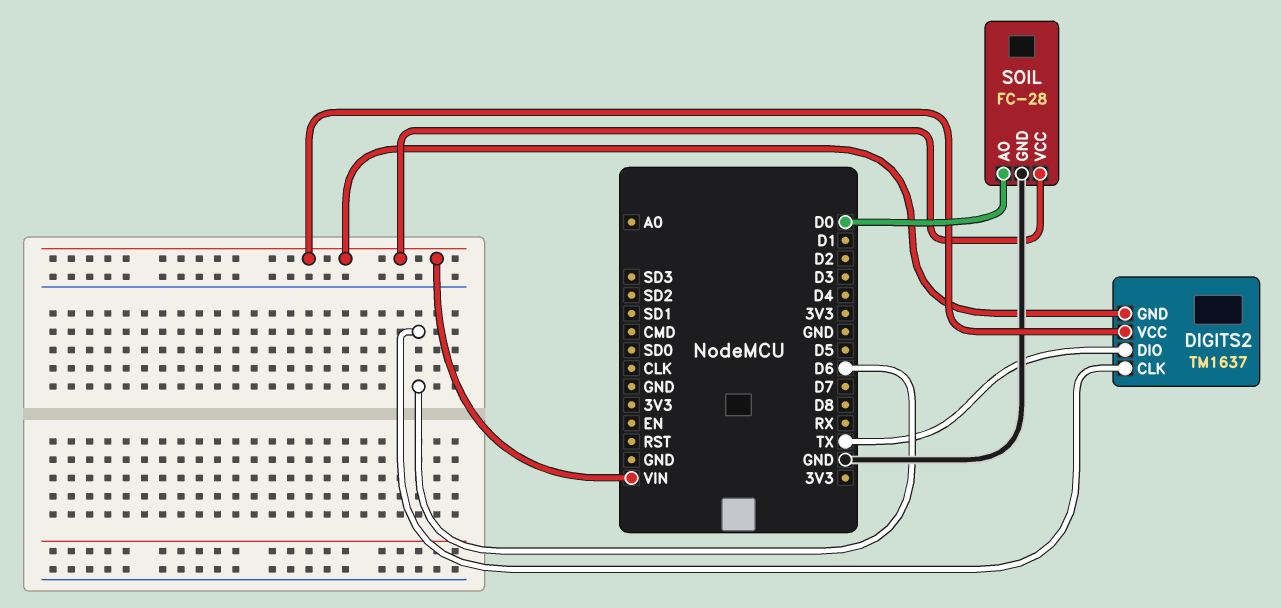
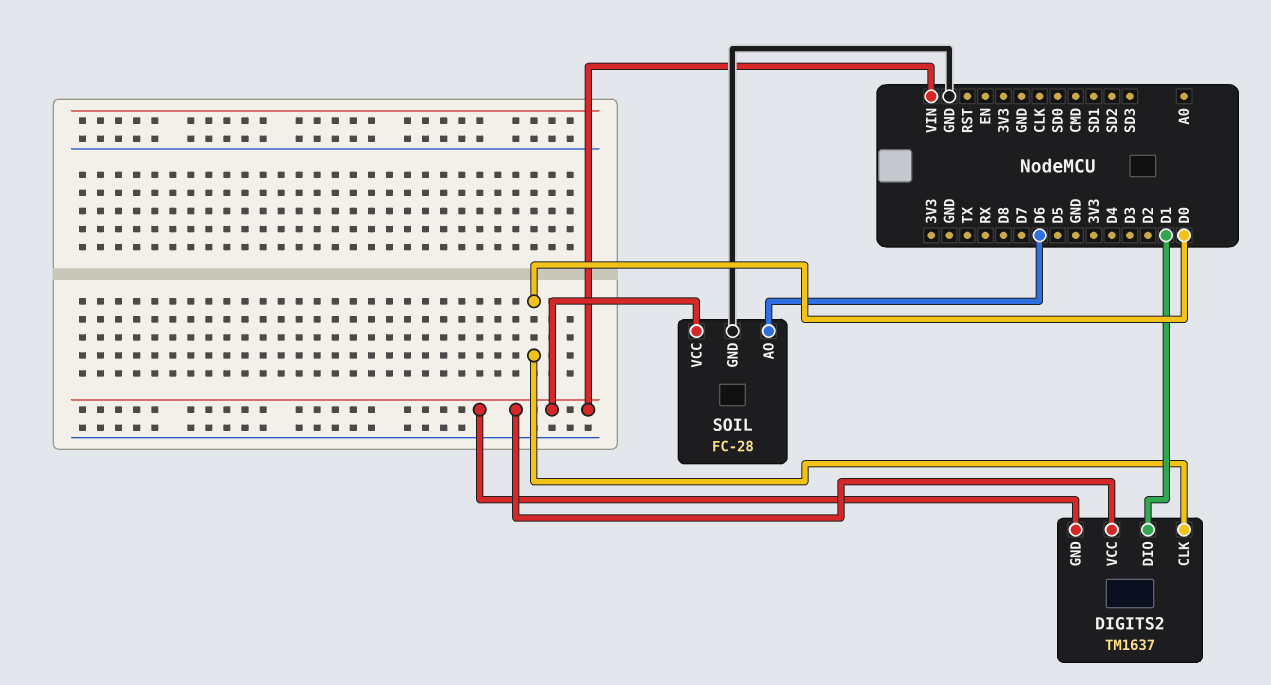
DIGITS2 pin CLK: D6 -> D0
DIGITS2 pin DIO: TX -> D1
SOIL pin AO: D0 -> D6

